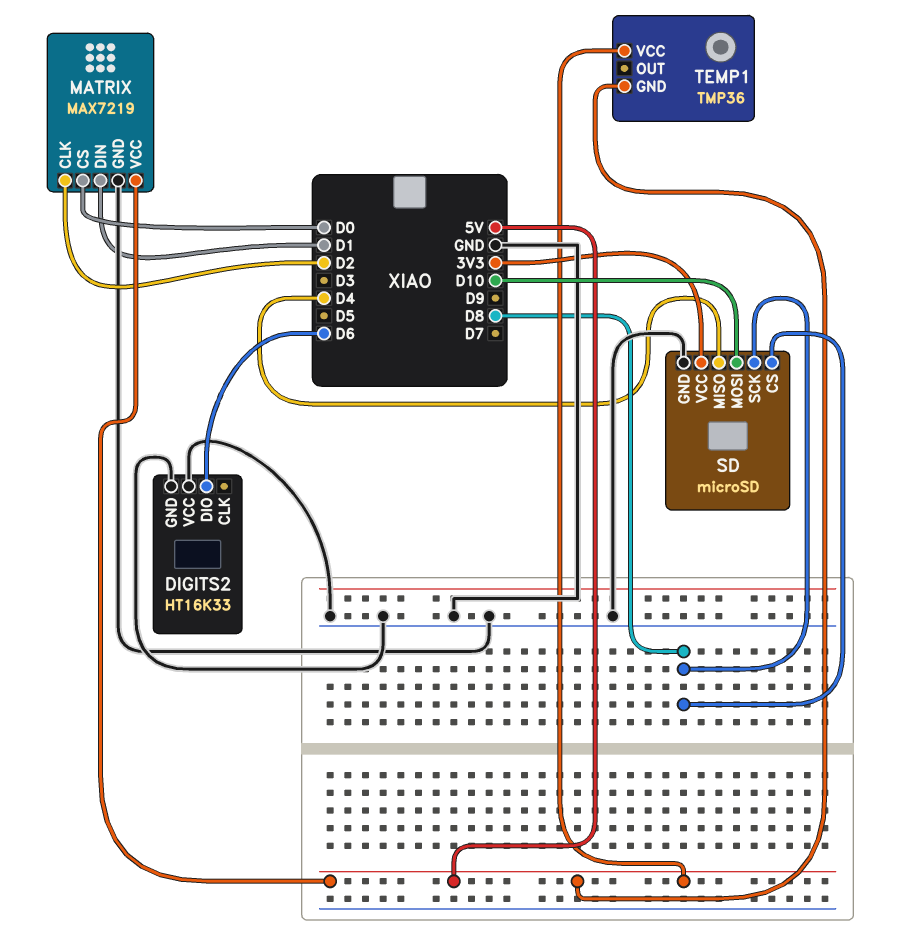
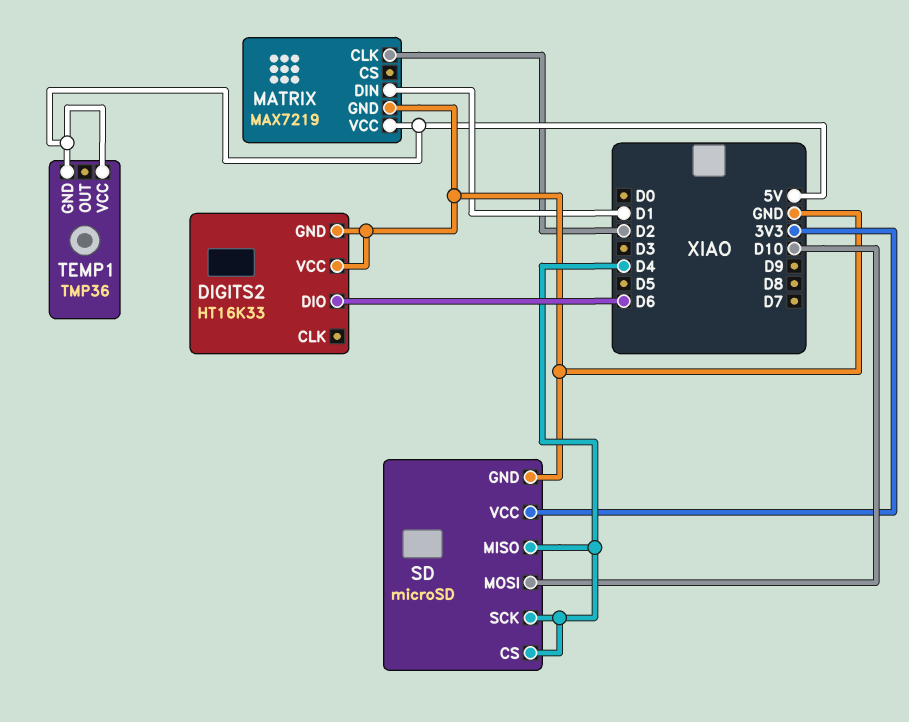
MATRIX pin CS: D0 -> none
SD pin CS: D8 -> D4
SD pin SCK: D8 -> D4

